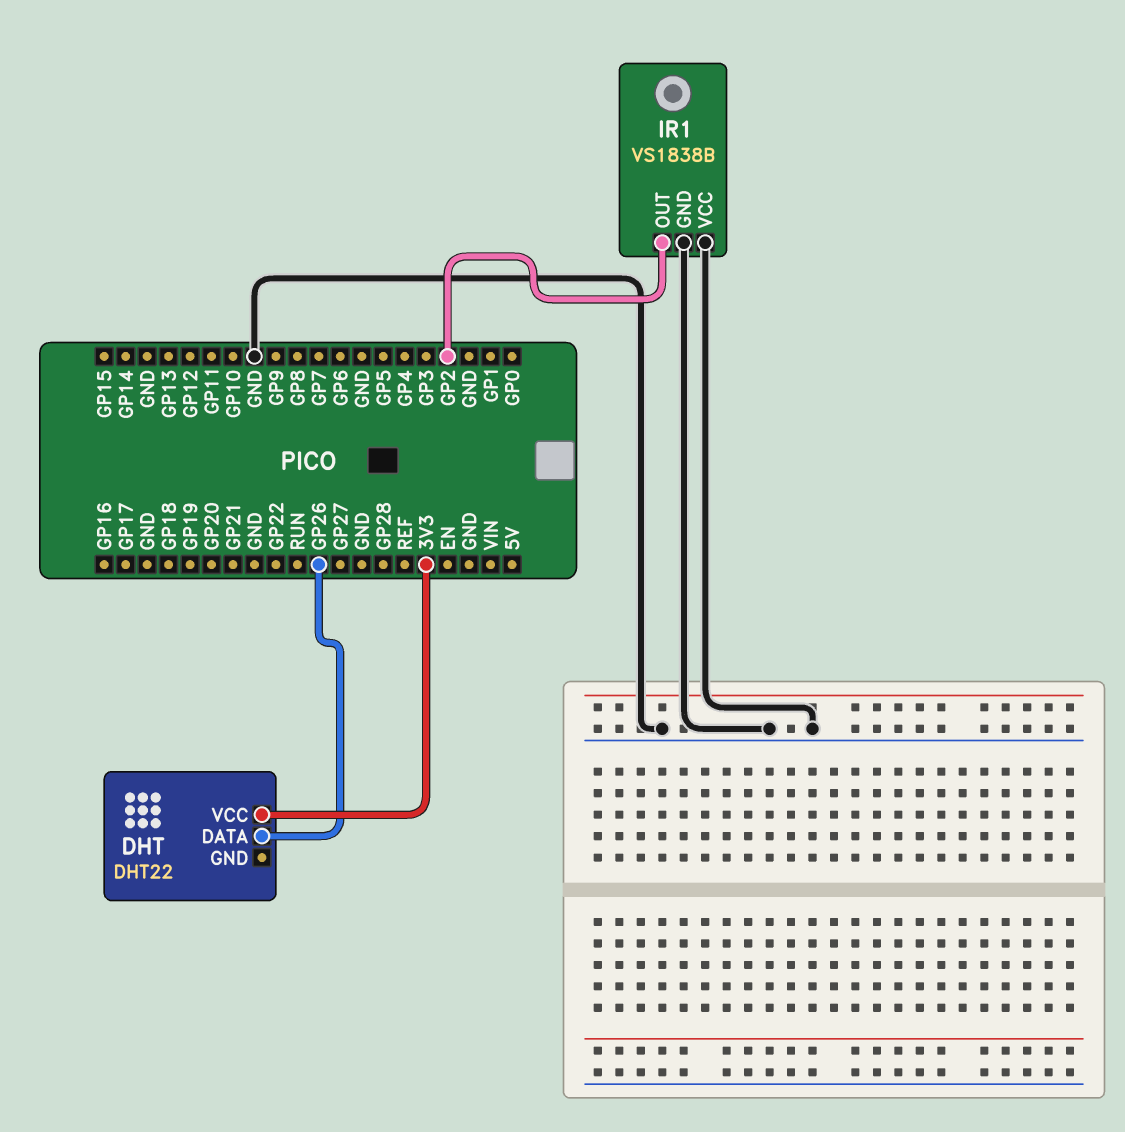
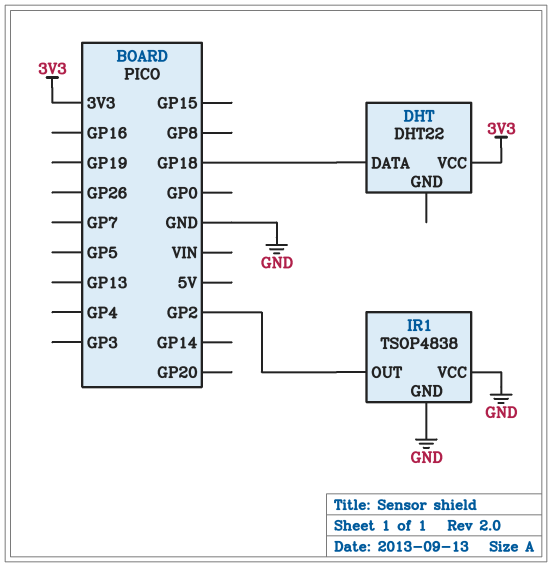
DHT pin DATA: GP26 -> GP18
IR1: VS1838B -> TSOP4838

